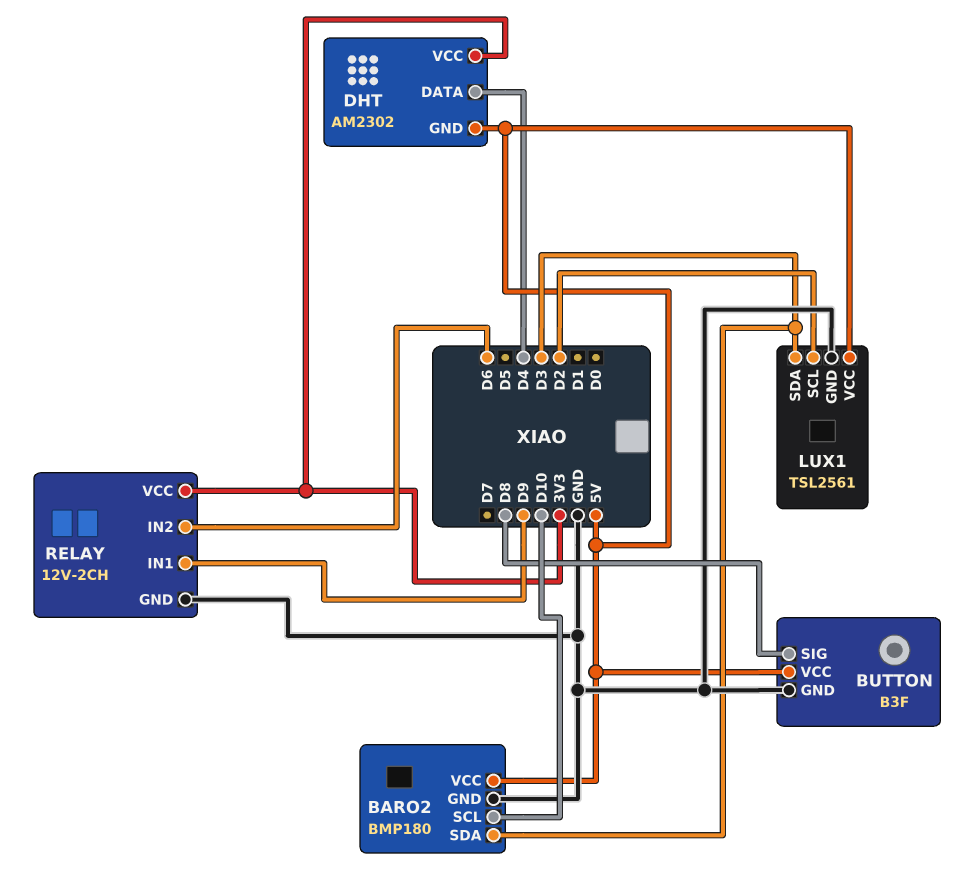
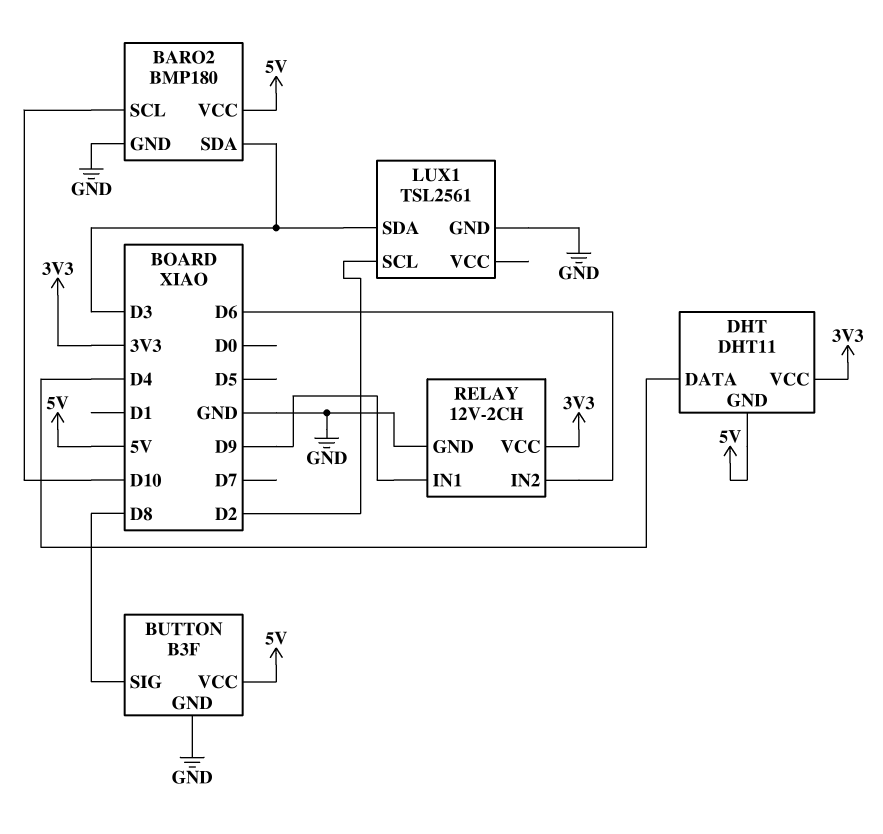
DHT: AM2302 -> DHT11
LUX1 pin VCC: 5V -> none

